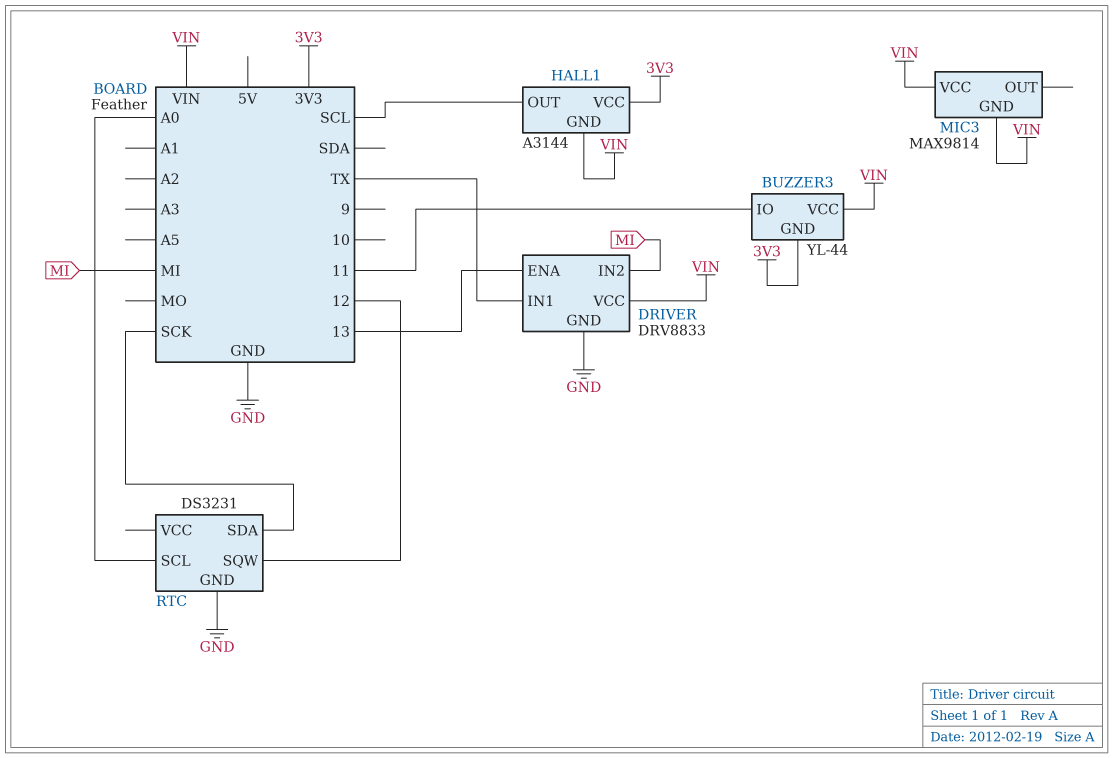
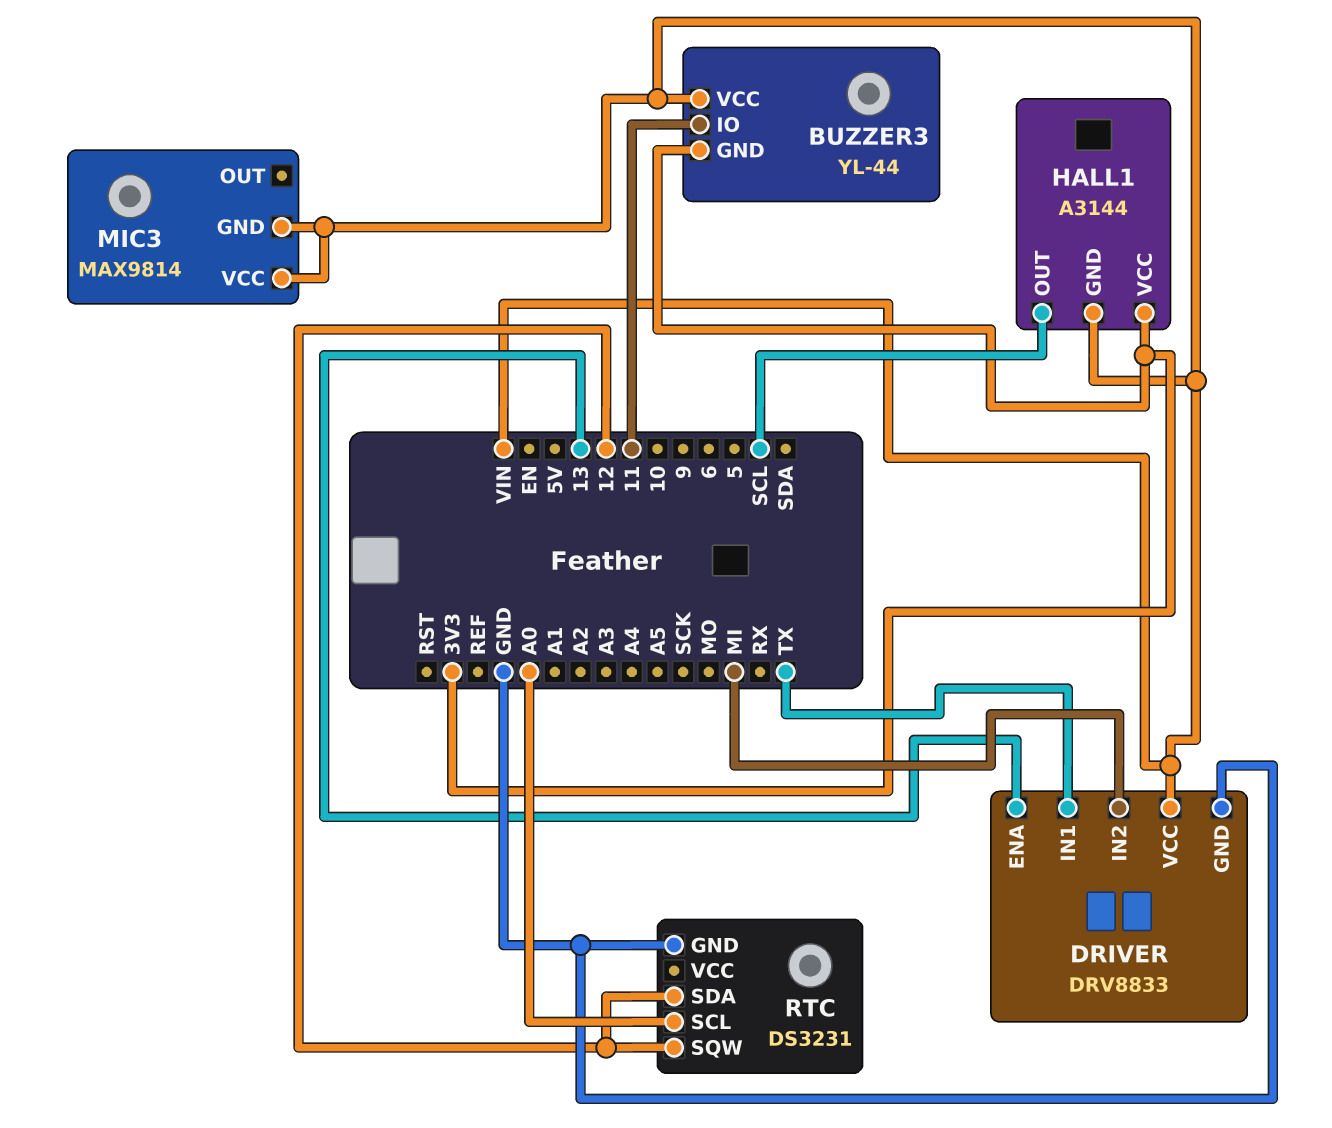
RTC pin SDA: SCK -> 12

